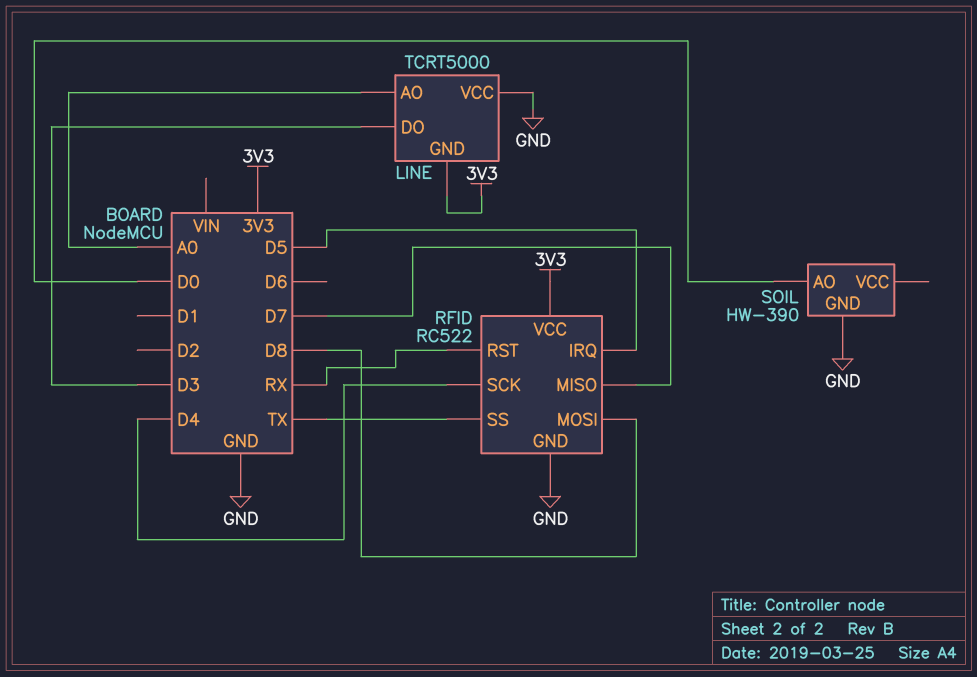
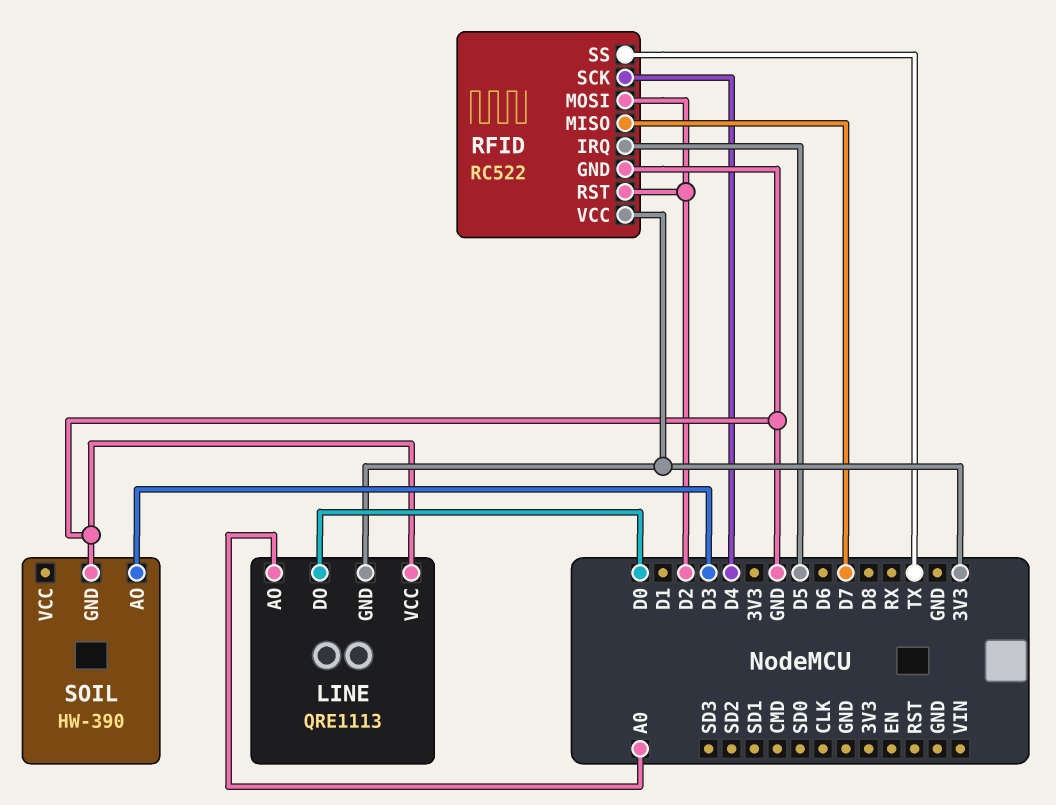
LINE: TCRT5000 -> QRE1113
LINE pin DO: D3 -> D0
RFID pin MOSI: D8 -> D2
RFID pin RST: RX -> D2
SOIL pin AO: D0 -> D3

